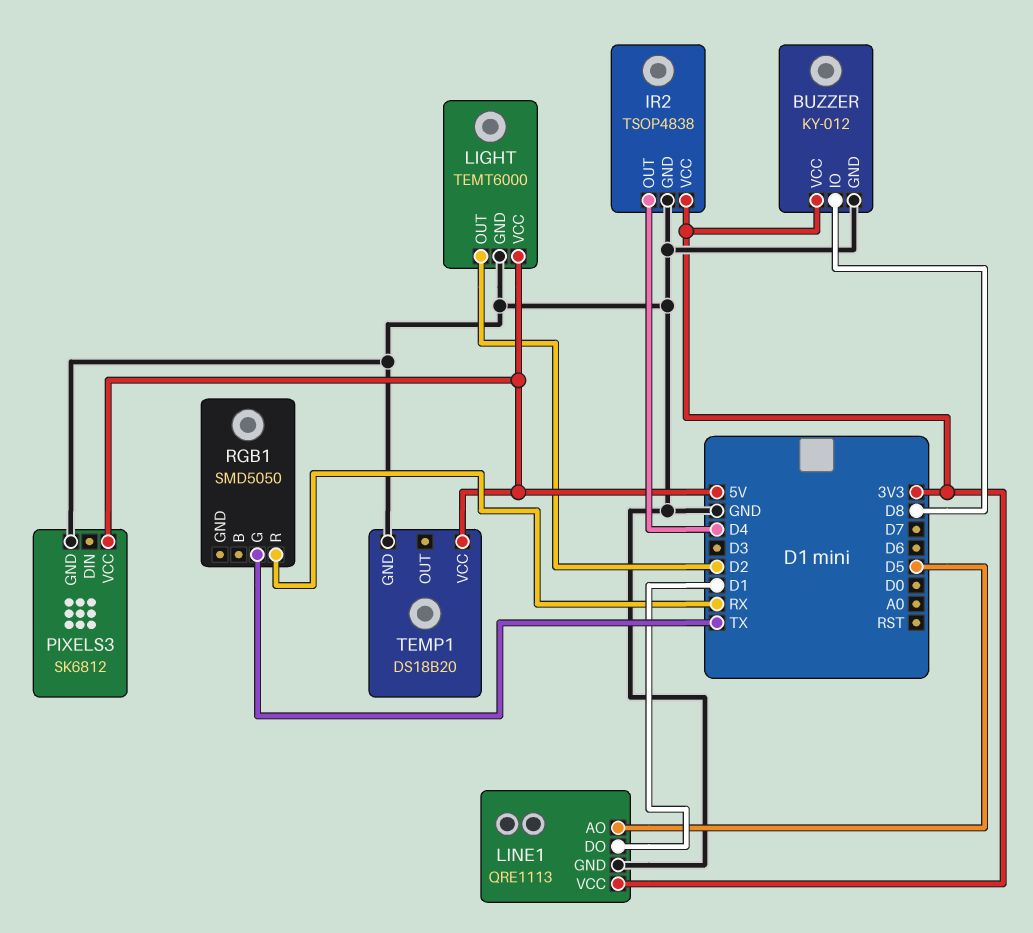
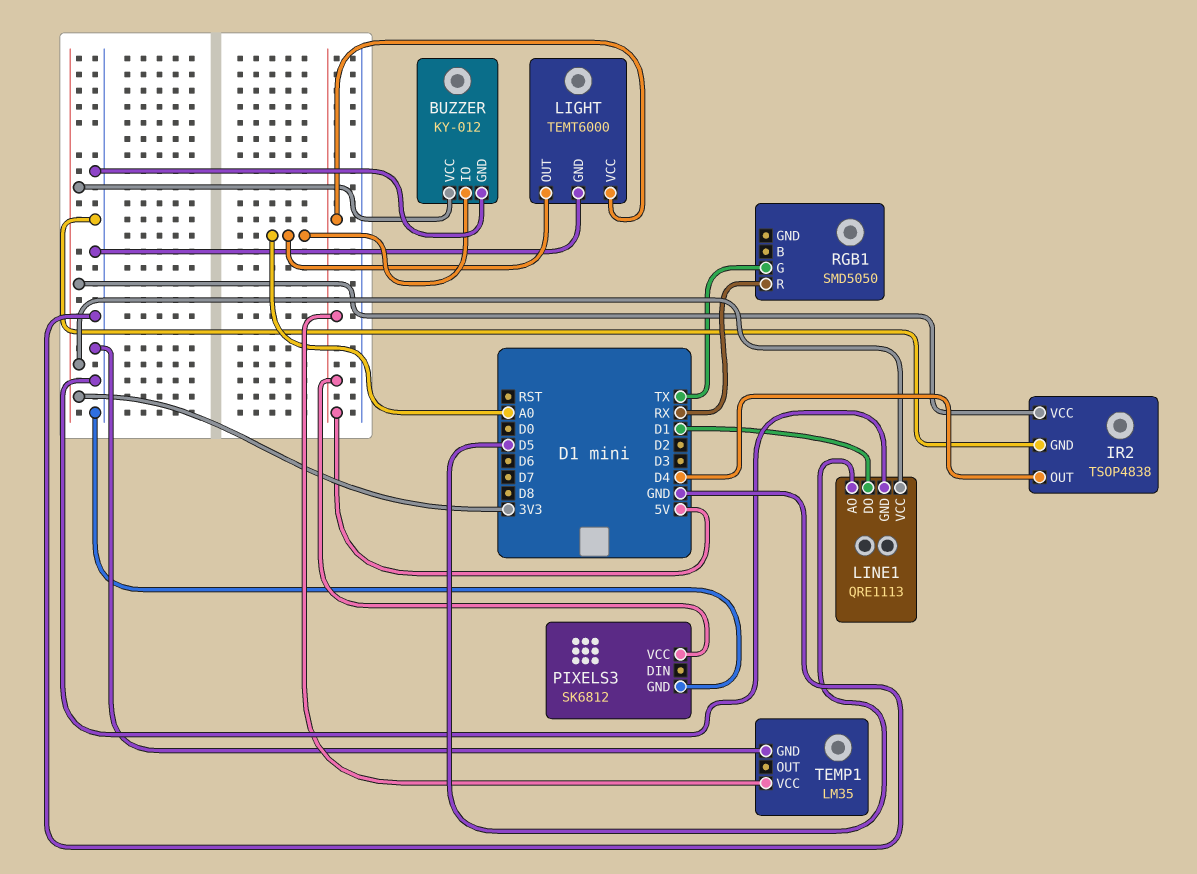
BUZZER pin IO: D8 -> A0
LIGHT pin OUT: D2 -> A0
TEMP1: DS18B20 -> LM35

